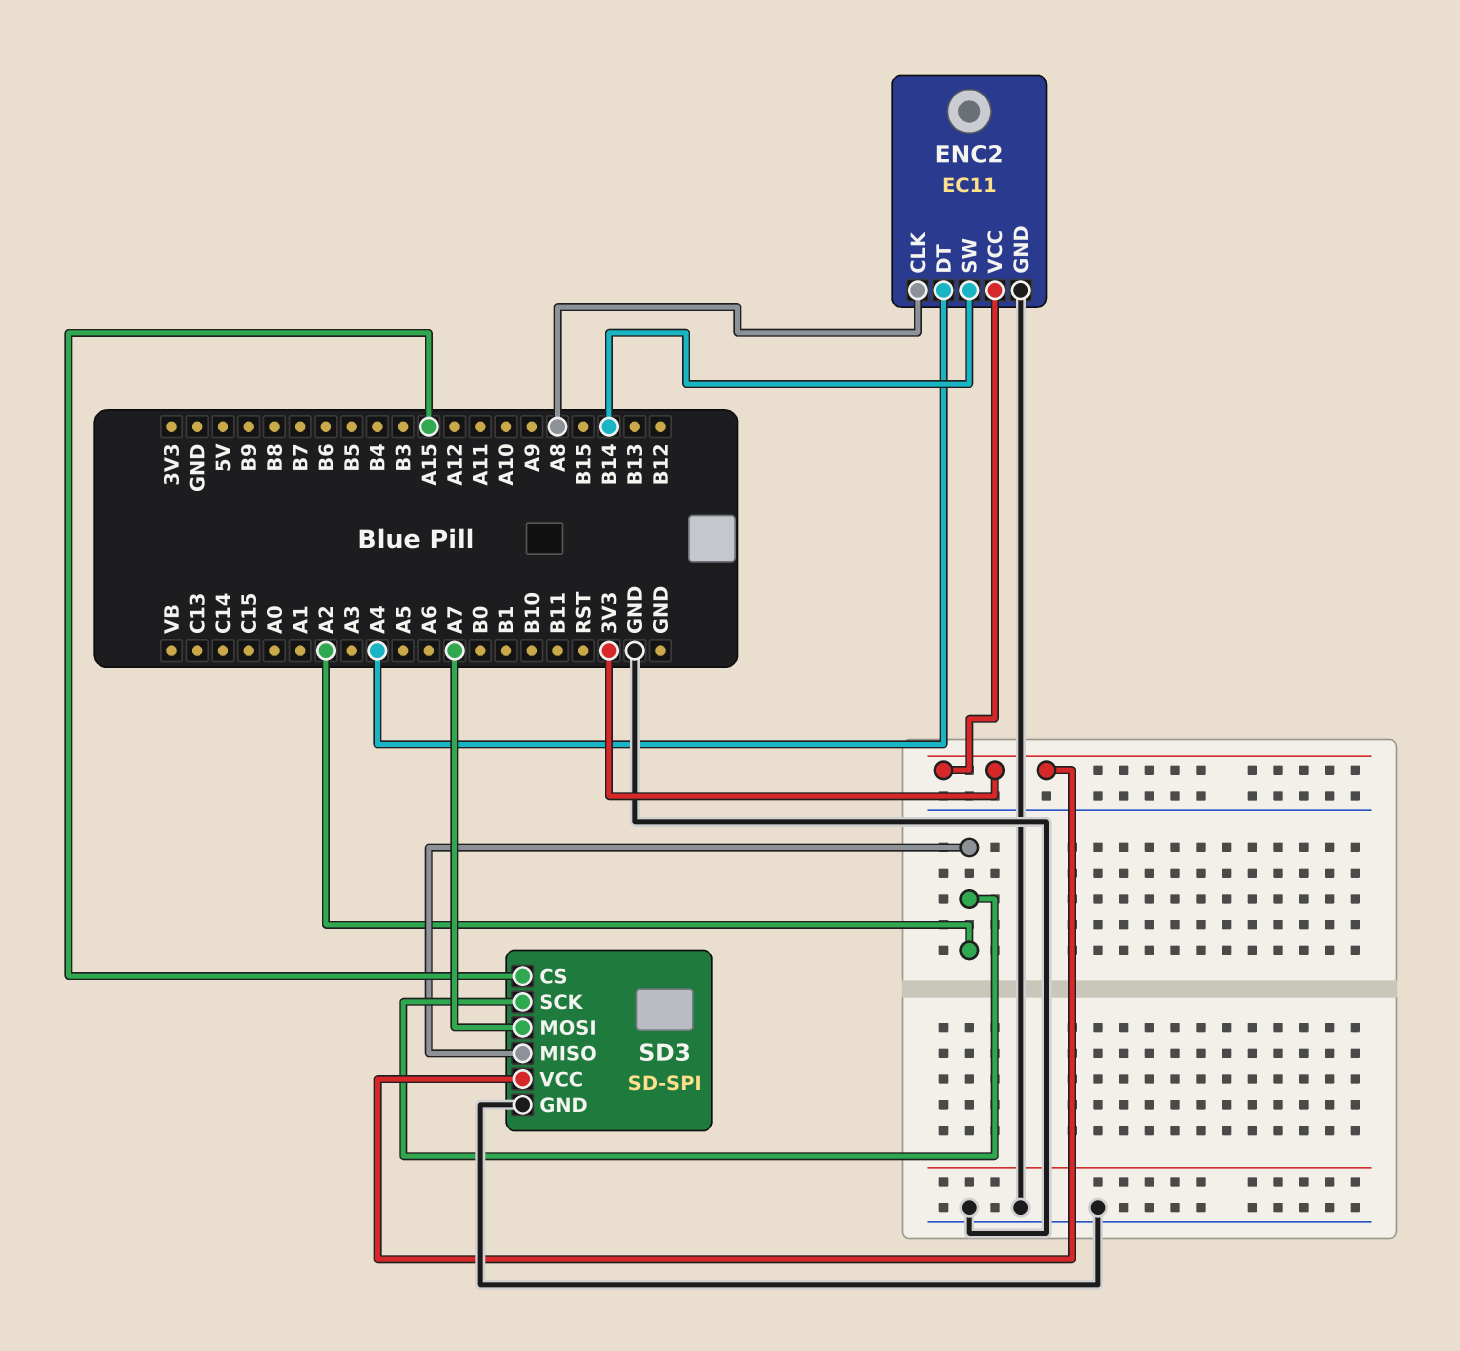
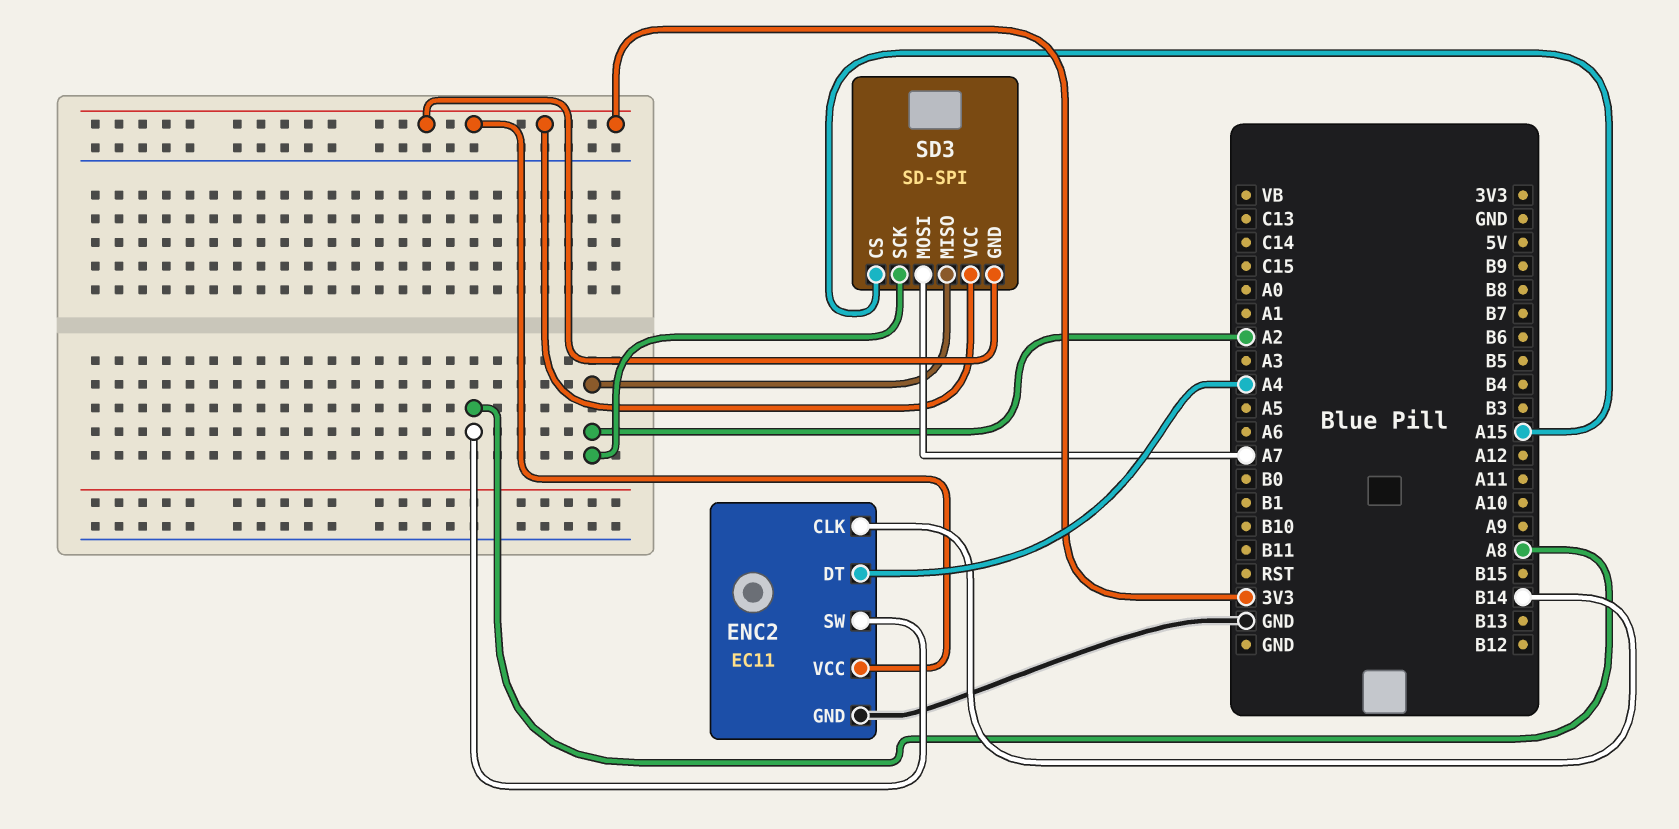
ENC2 pin CLK: A8 -> B14
ENC2 pin SW: B14 -> A8
SD3 pin GND: GND -> 3V3

